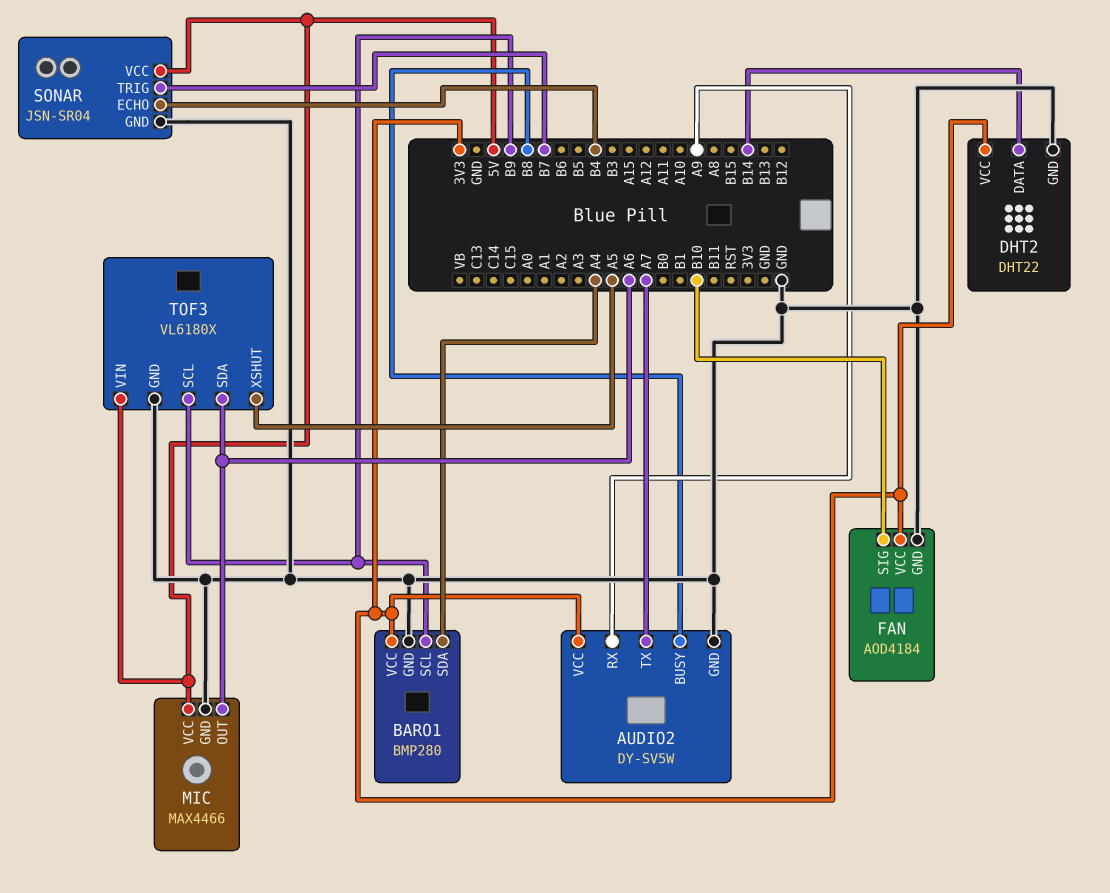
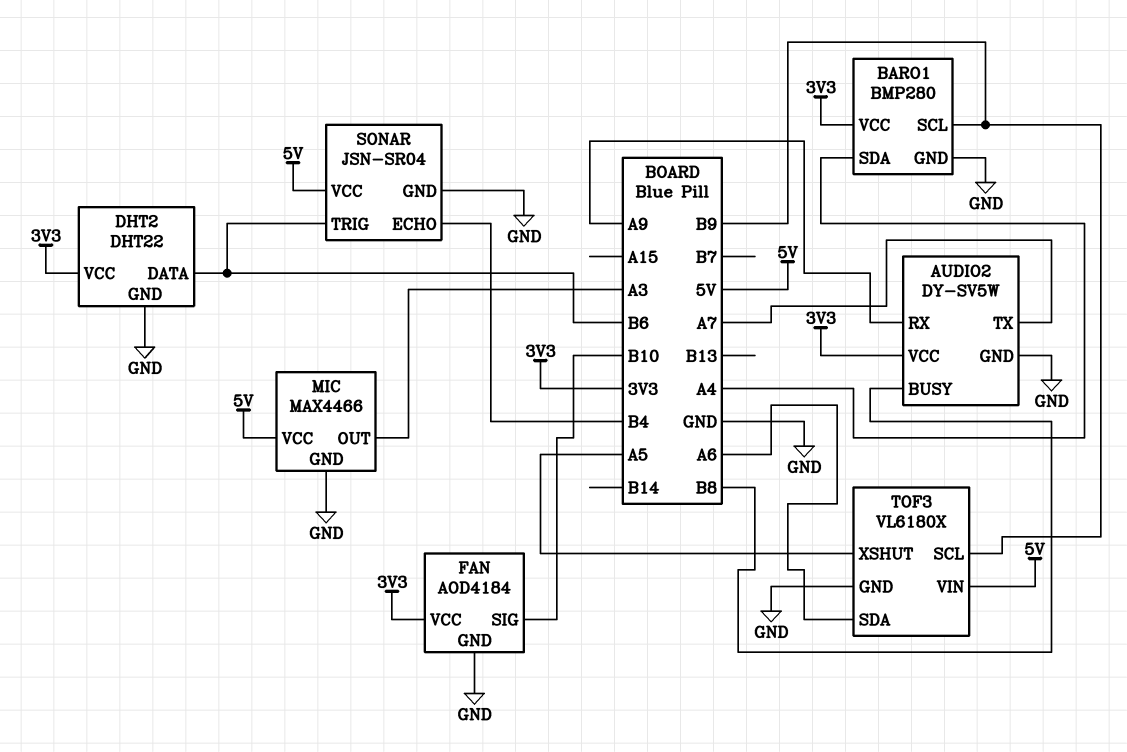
DHT2 pin DATA: B14 -> B6
MIC pin OUT: A6 -> A3
SONAR pin TRIG: B7 -> B6

